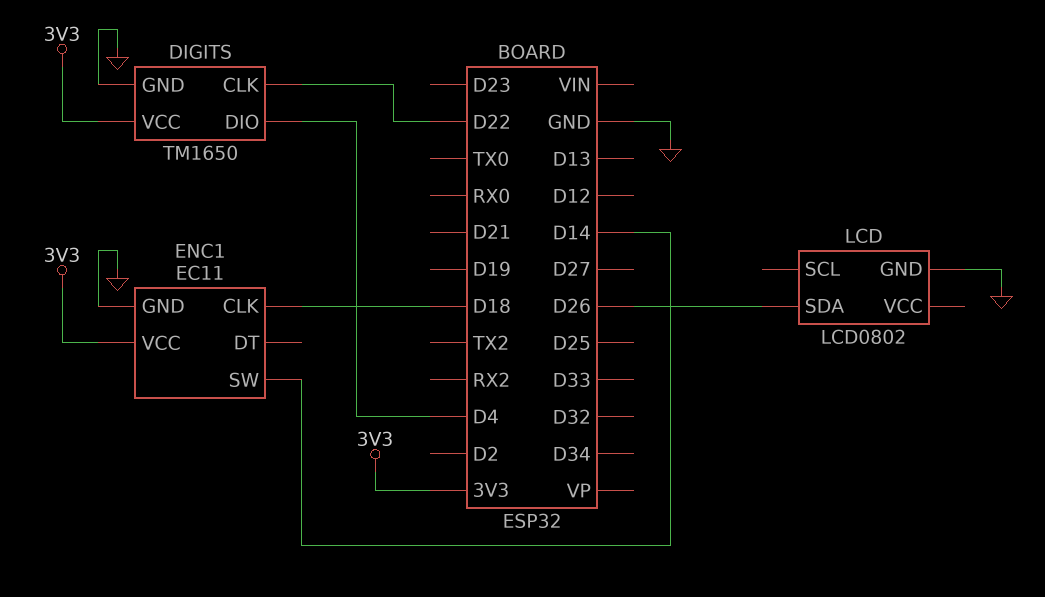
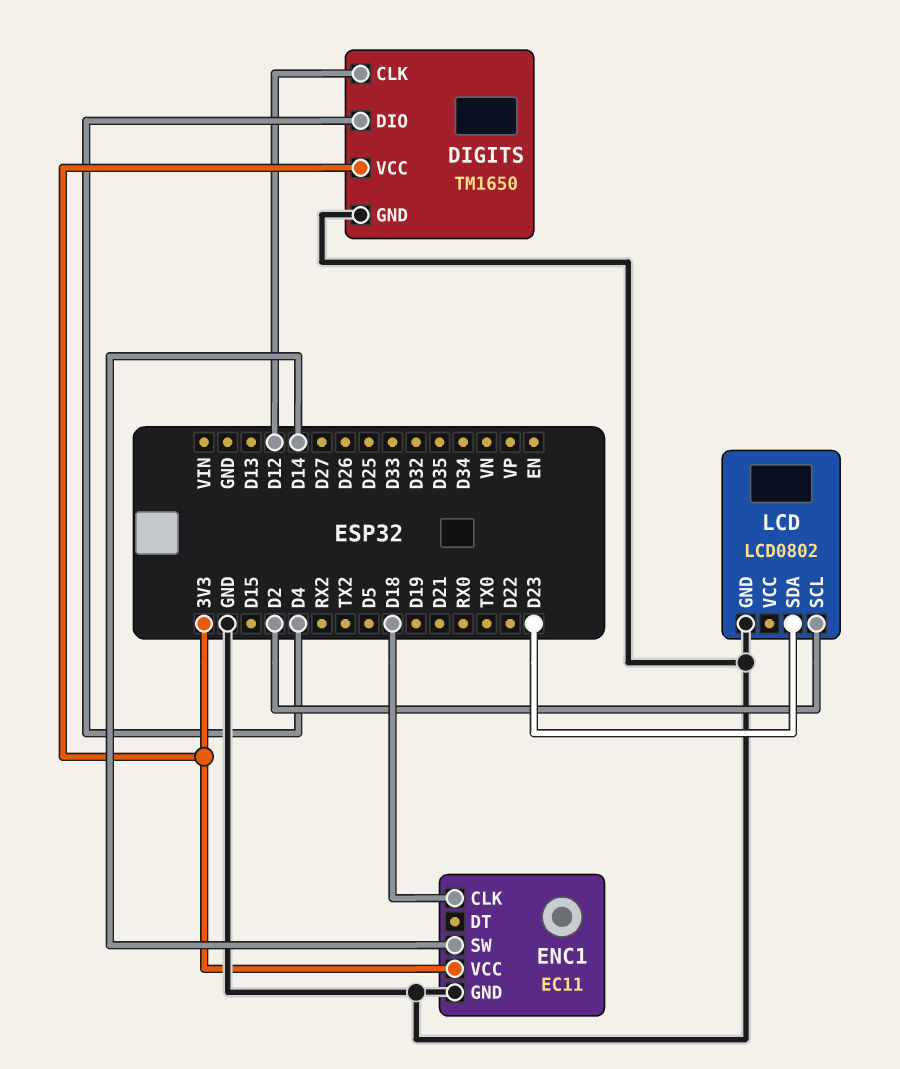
DIGITS pin CLK: D22 -> D12
LCD pin SCL: none -> D2
LCD pin SDA: D26 -> D23

